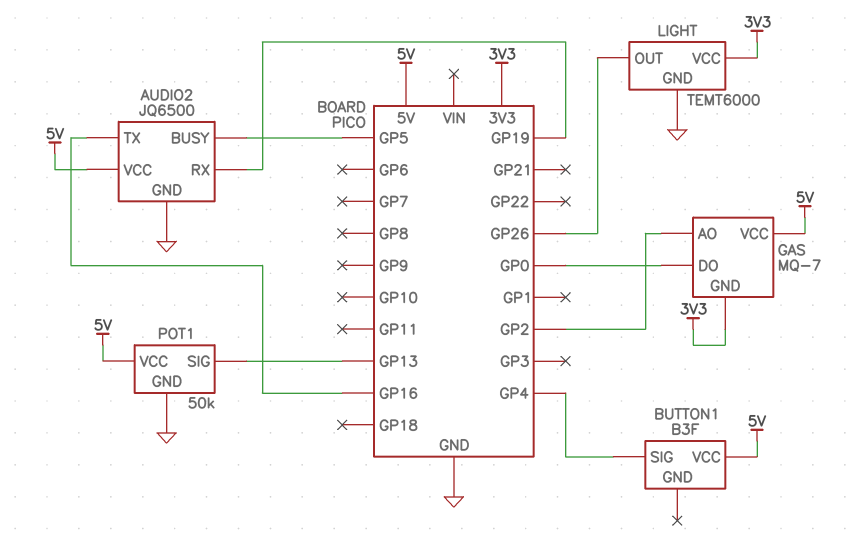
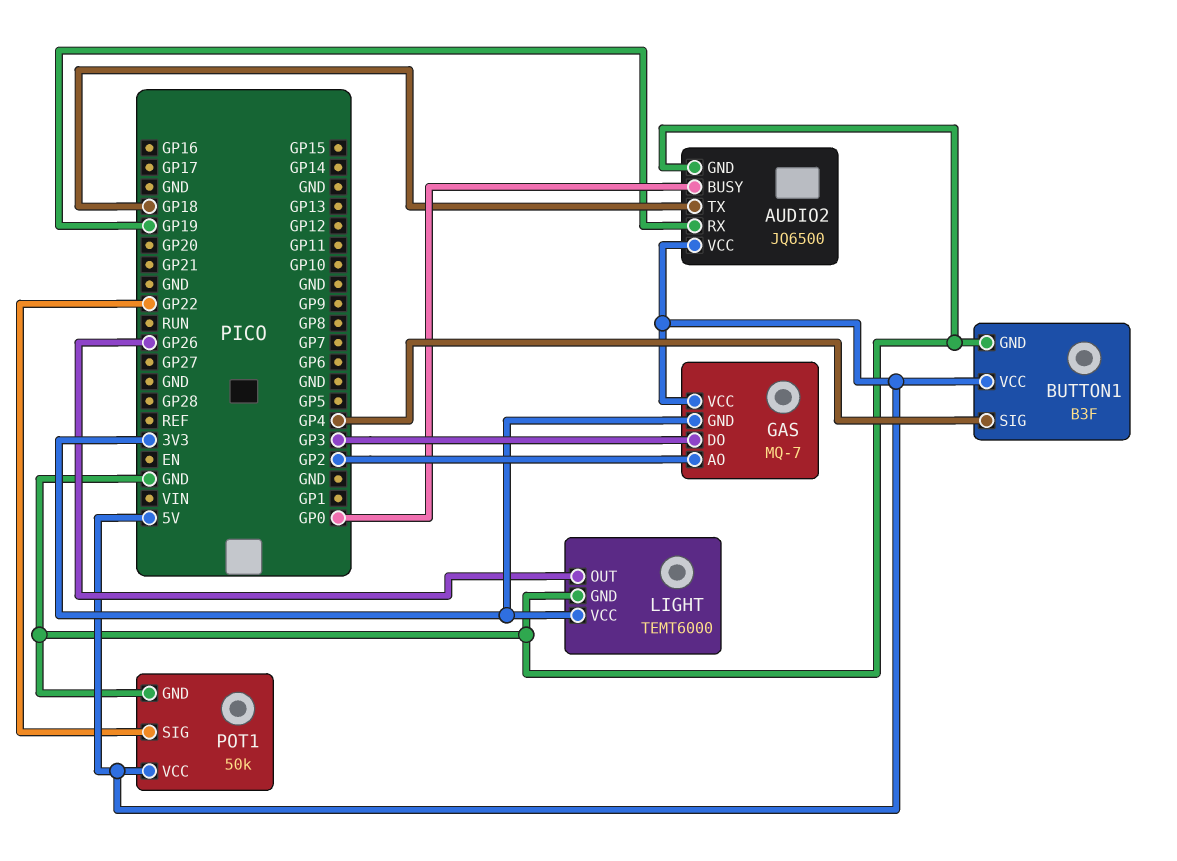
AUDIO2 pin BUSY: GP5 -> GP0
AUDIO2 pin TX: GP16 -> GP18
BUTTON1 pin GND: none -> GND
GAS pin DO: GP0 -> GP3
POT1 pin SIG: GP13 -> GP22

